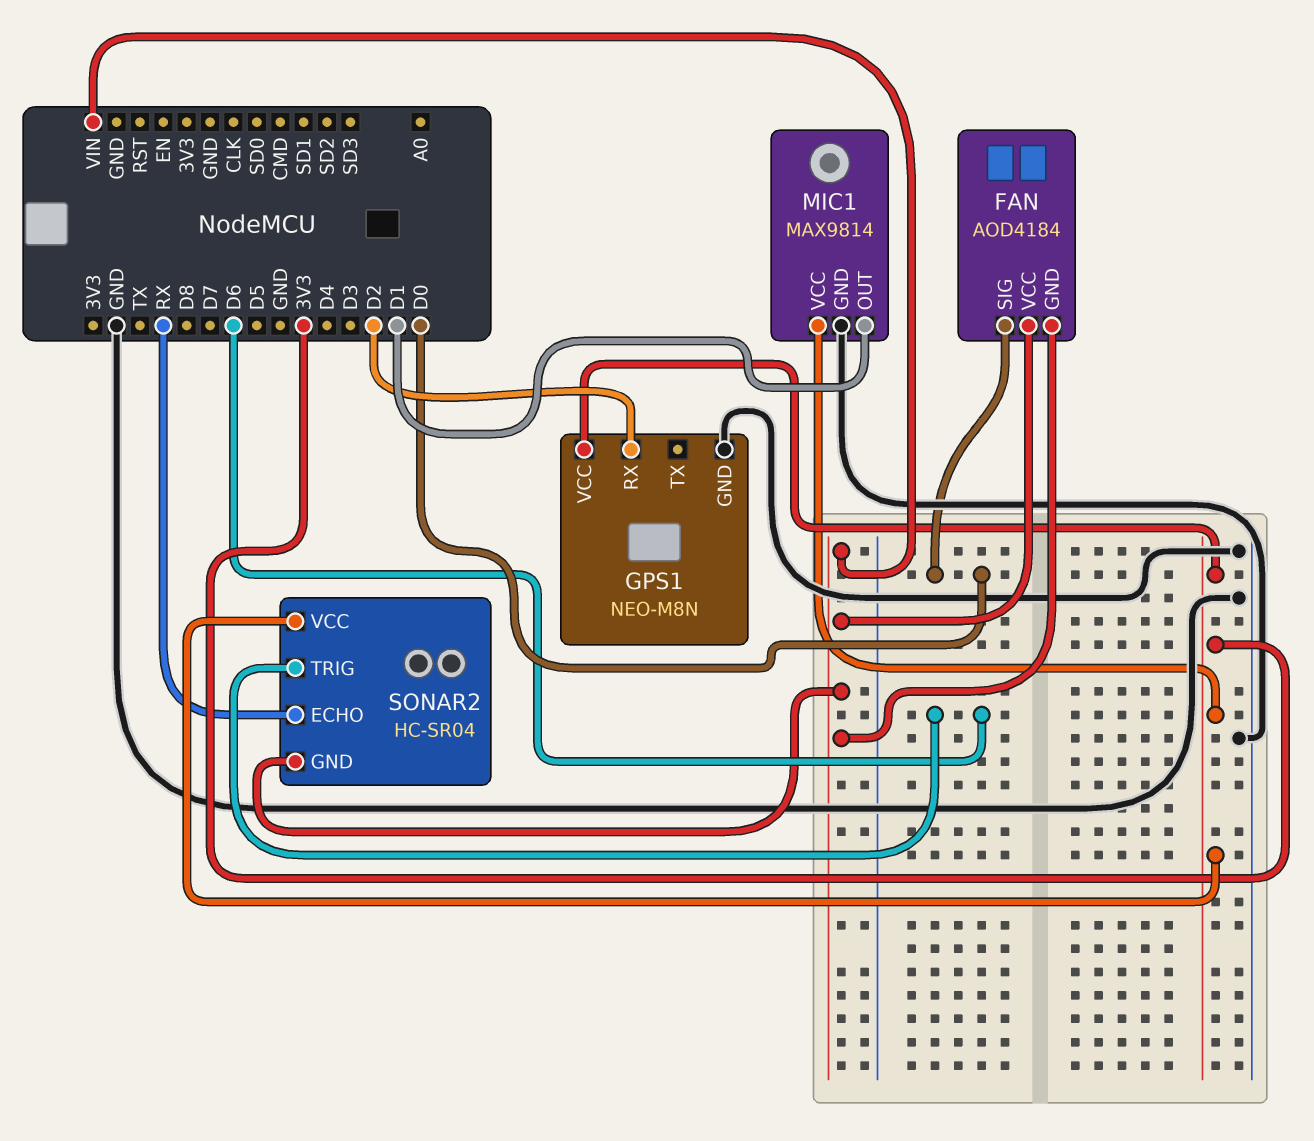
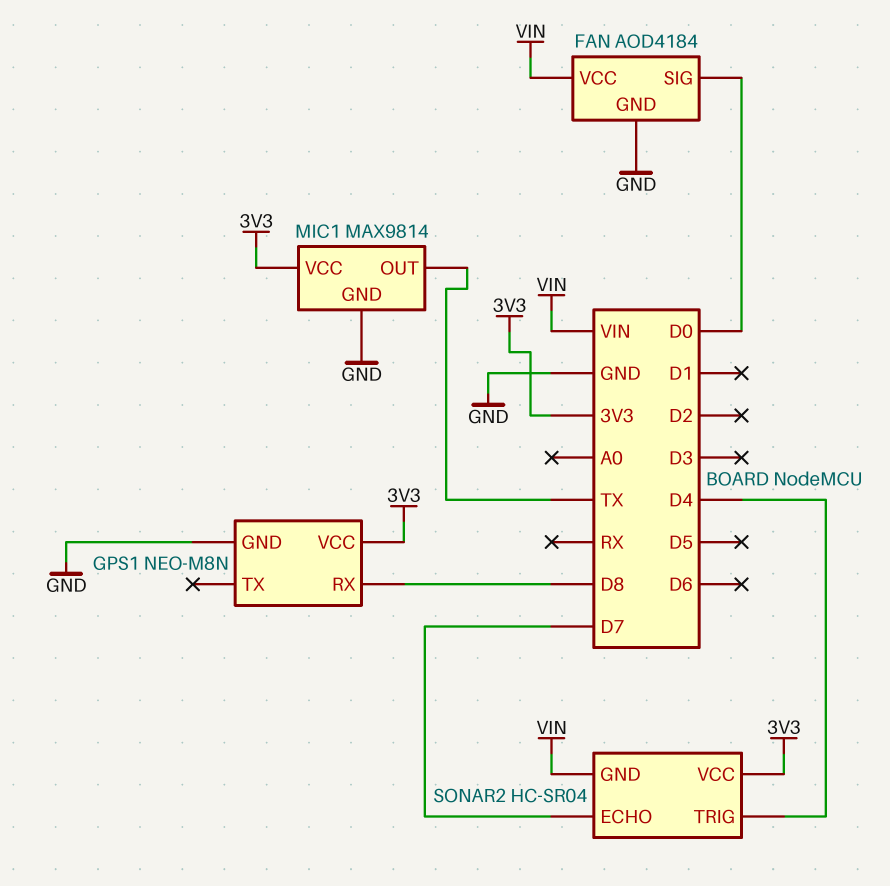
FAN pin GND: VIN -> GND
GPS1 pin RX: D2 -> D8
MIC1 pin OUT: D1 -> TX
SONAR2 pin ECHO: RX -> D7
SONAR2 pin TRIG: D6 -> D4

